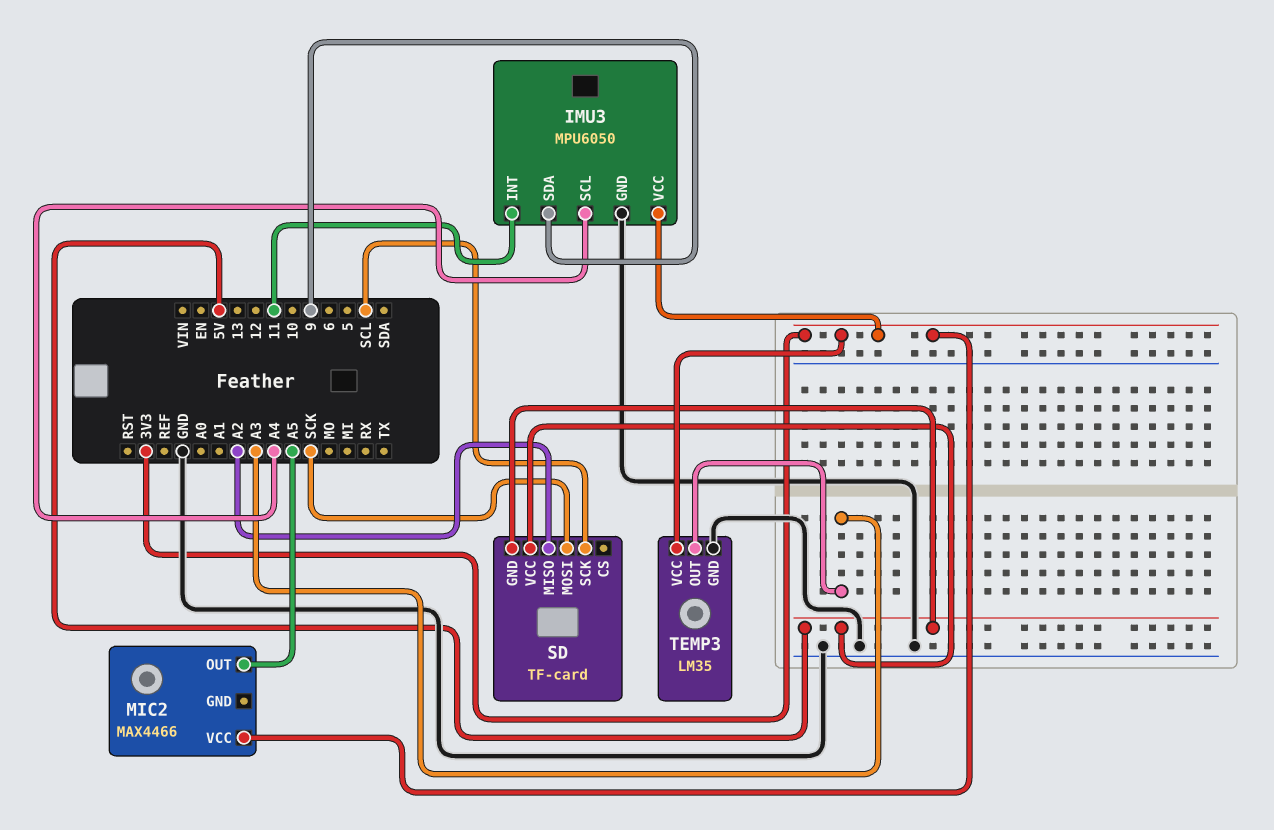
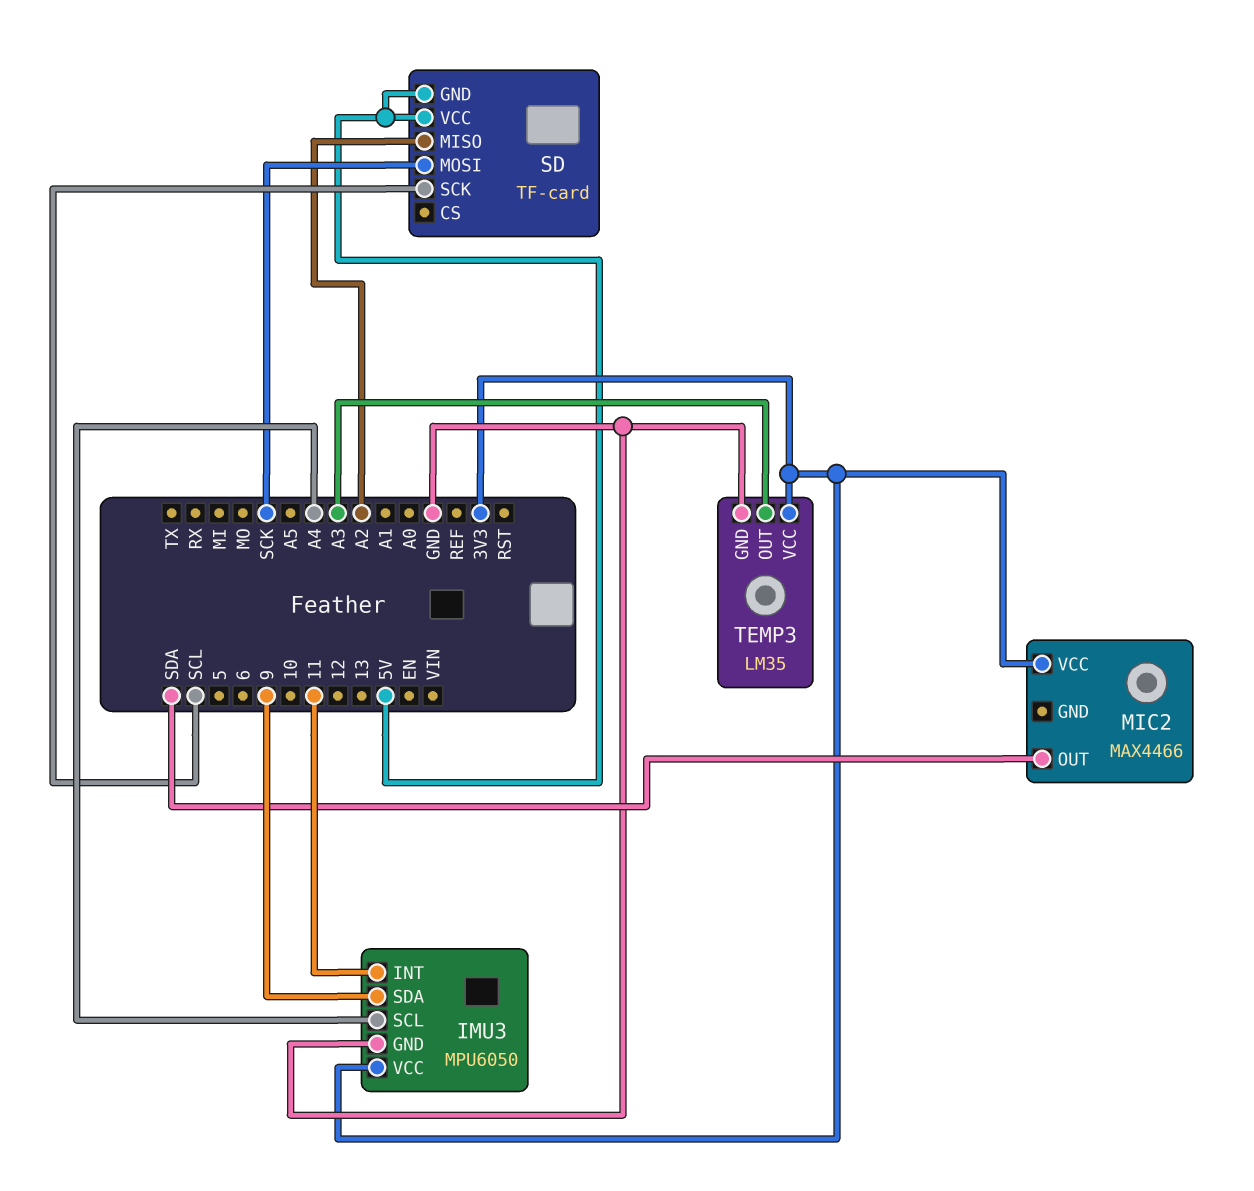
MIC2 pin OUT: A5 -> SDA

